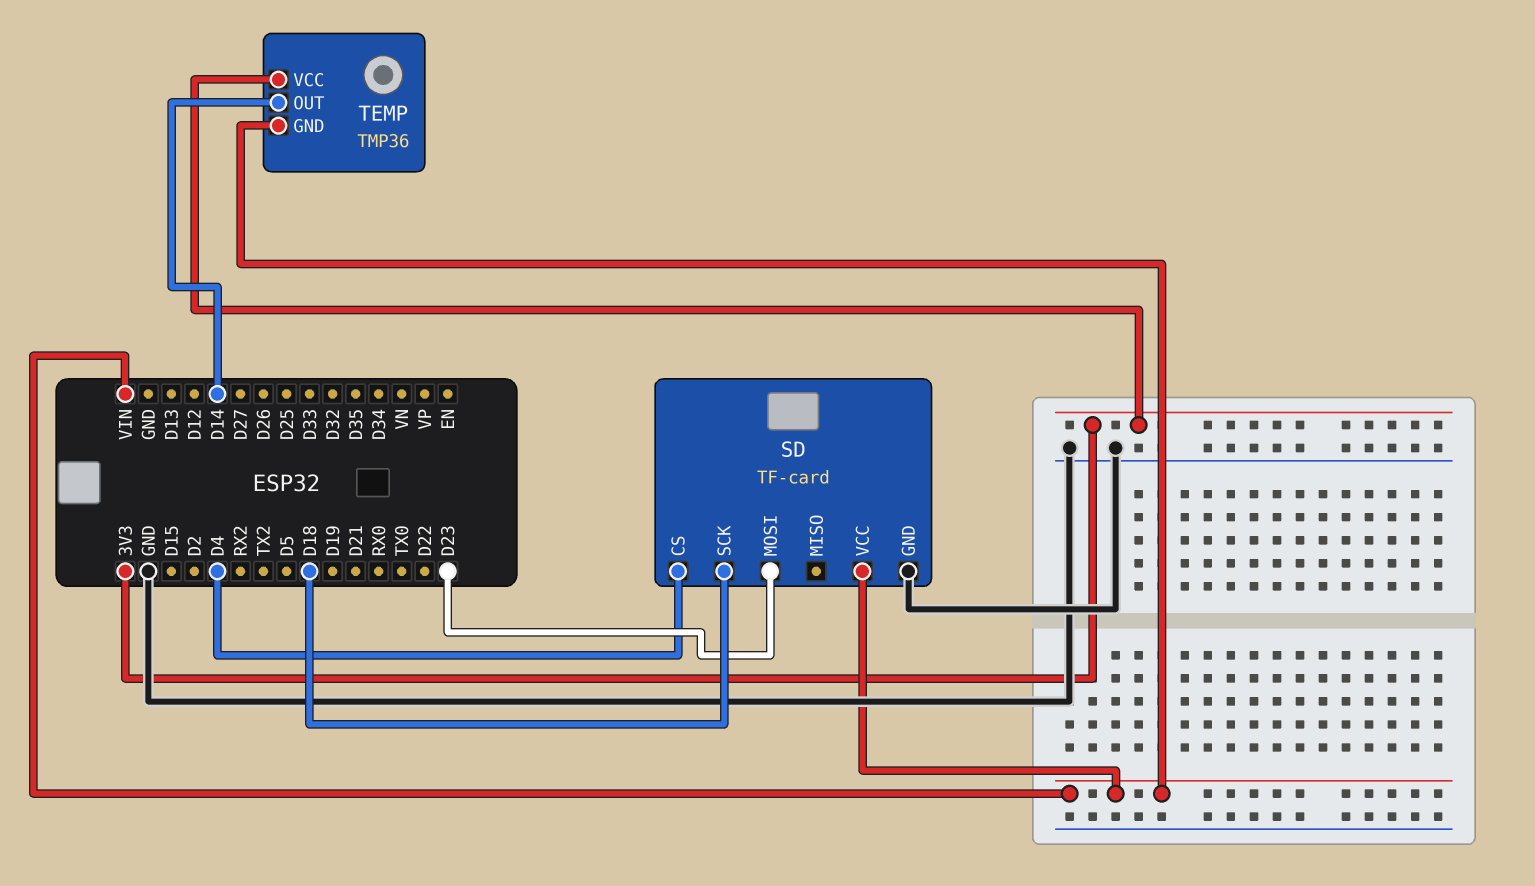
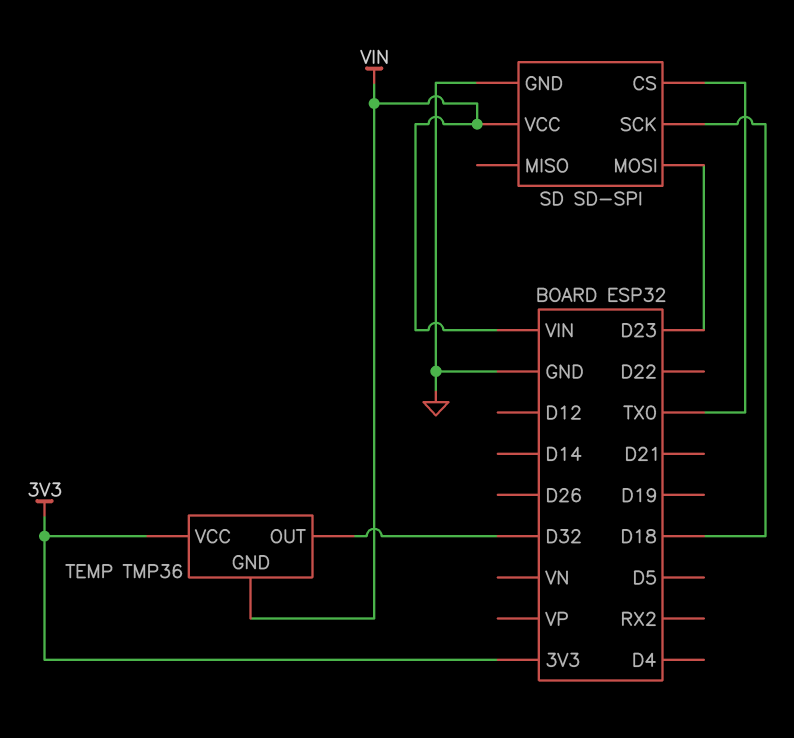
SD: TF-card -> SD-SPI
SD pin CS: D4 -> TX0
TEMP pin OUT: D14 -> D32

